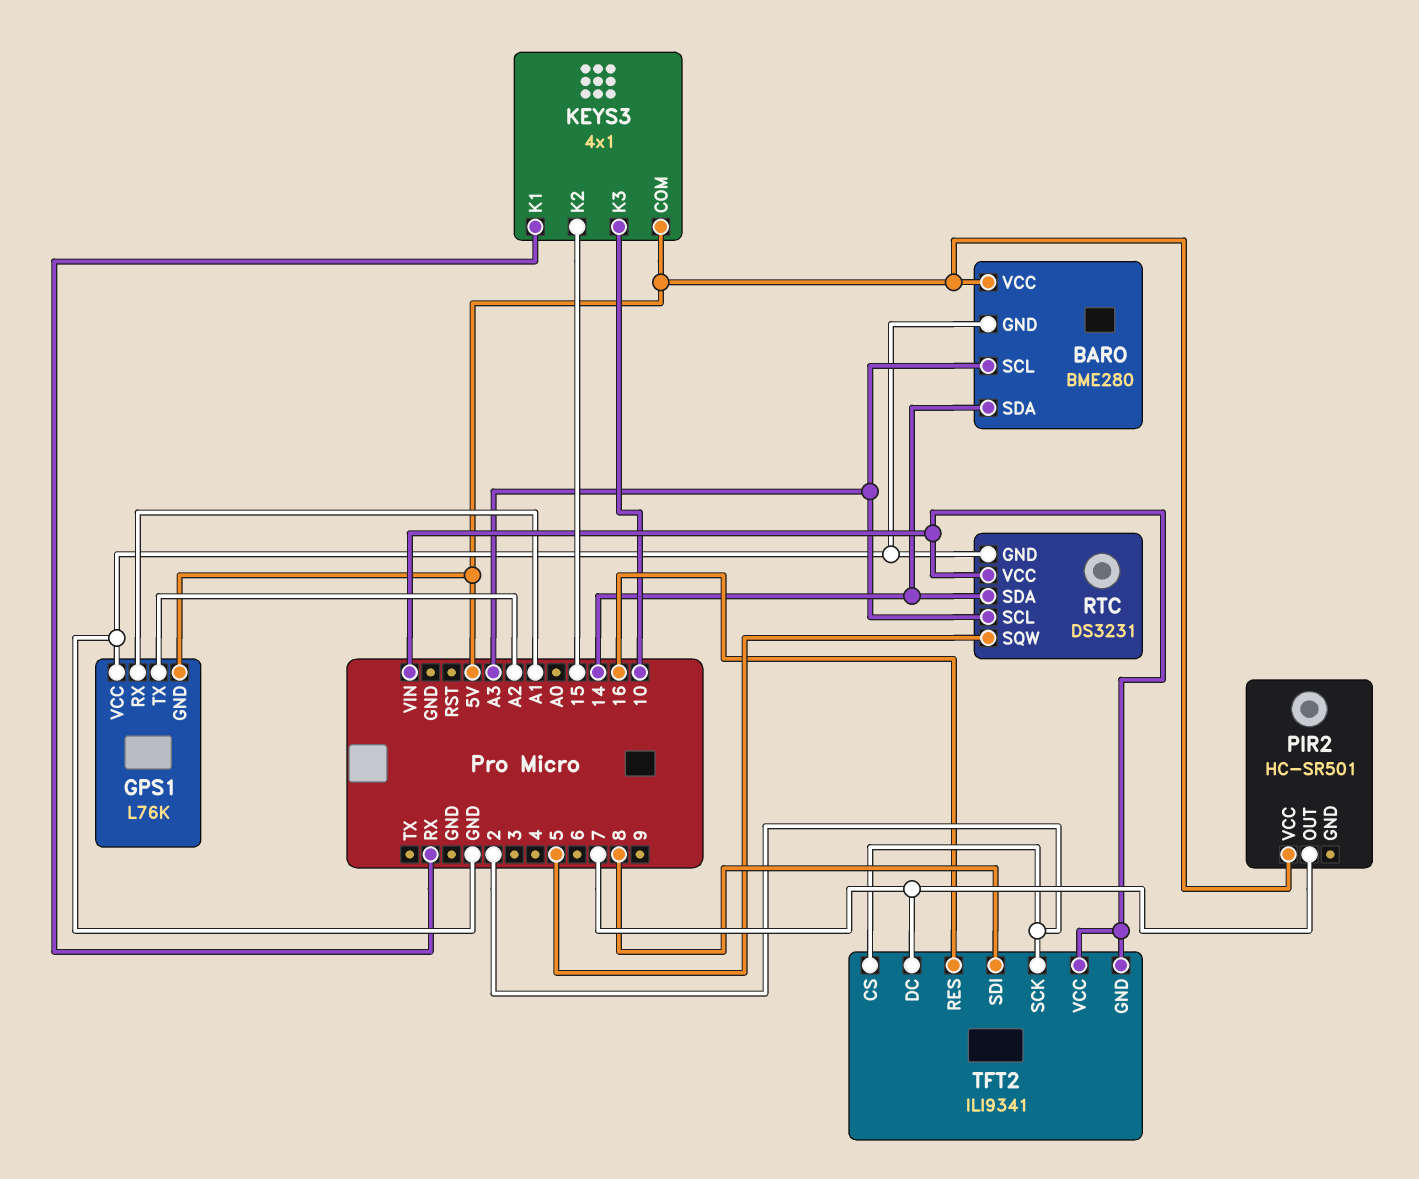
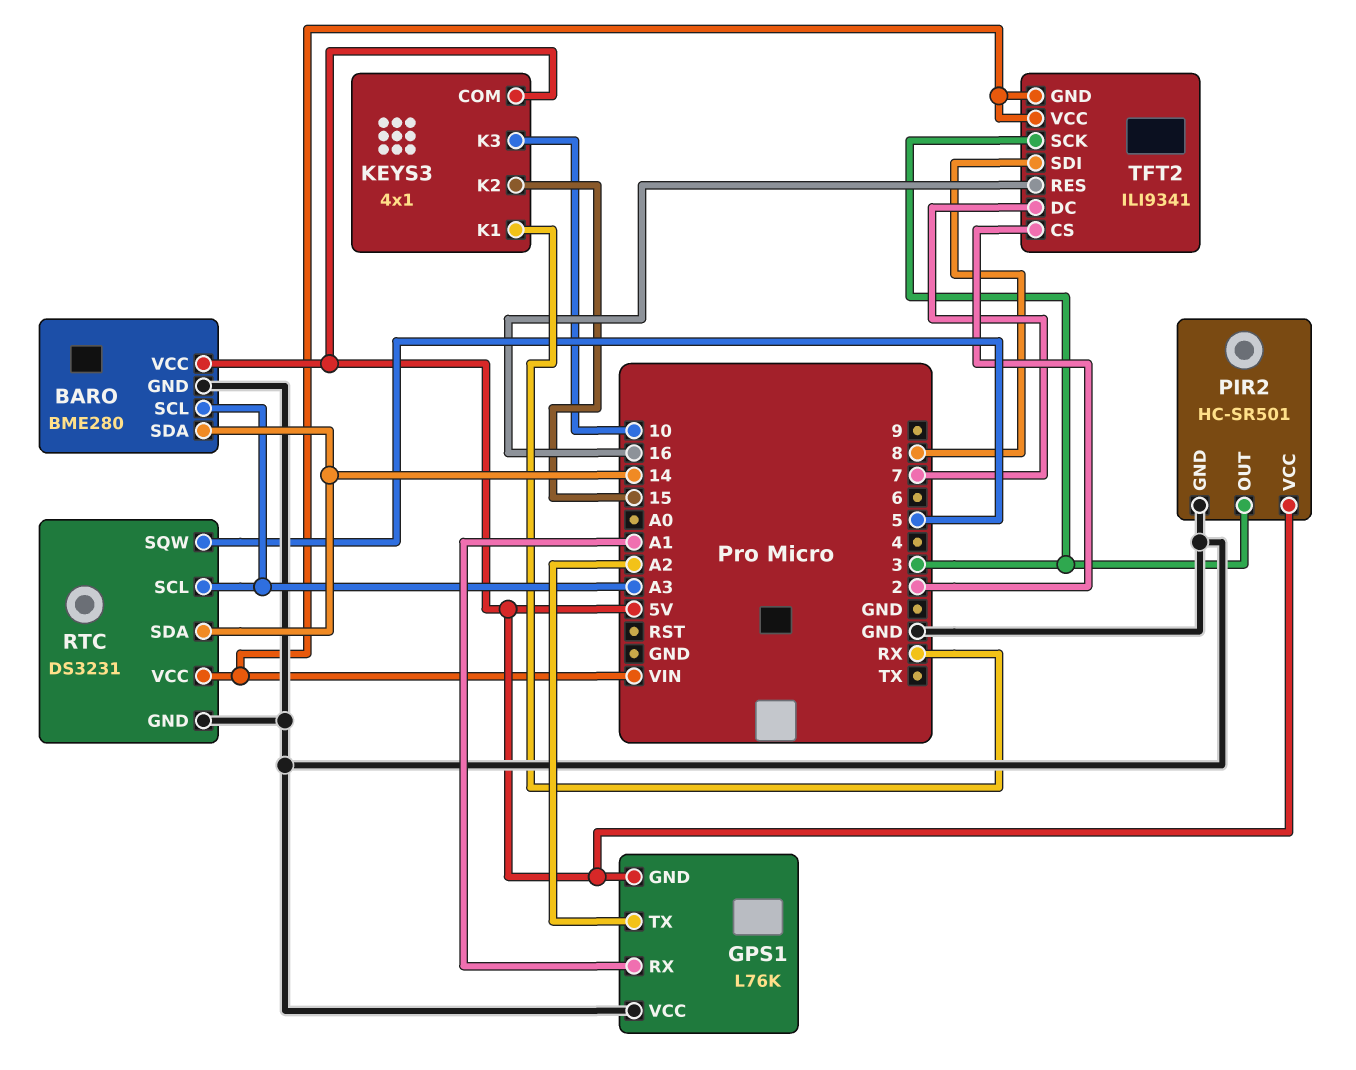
PIR2 pin GND: none -> GND
PIR2 pin OUT: 7 -> 3
TFT2 pin SCK: 2 -> 3

